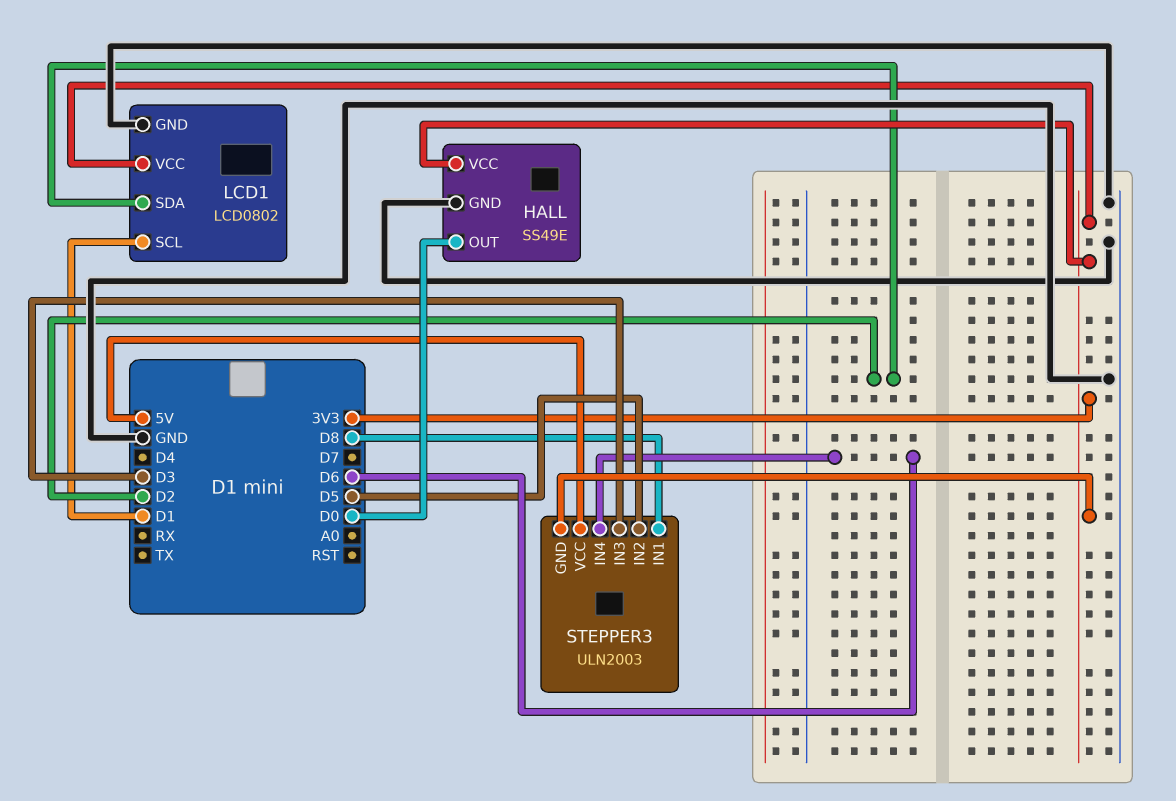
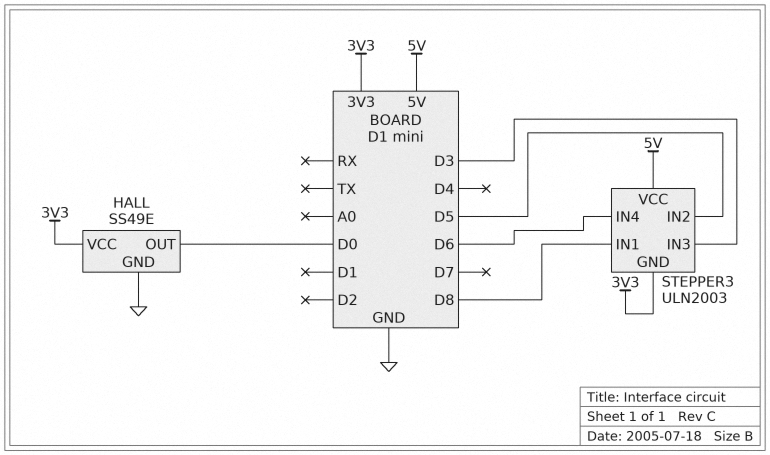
LCD1: LCD0802 -> none
LCD1 pin GND: GND -> none
LCD1 pin SCL: D1 -> none
LCD1 pin SDA: D2 -> none
LCD1 pin VCC: 3V3 -> none

